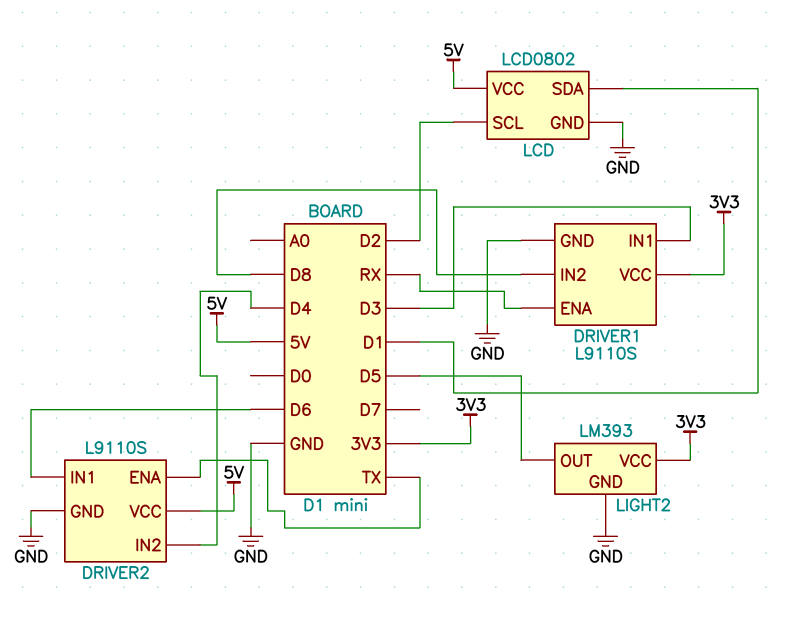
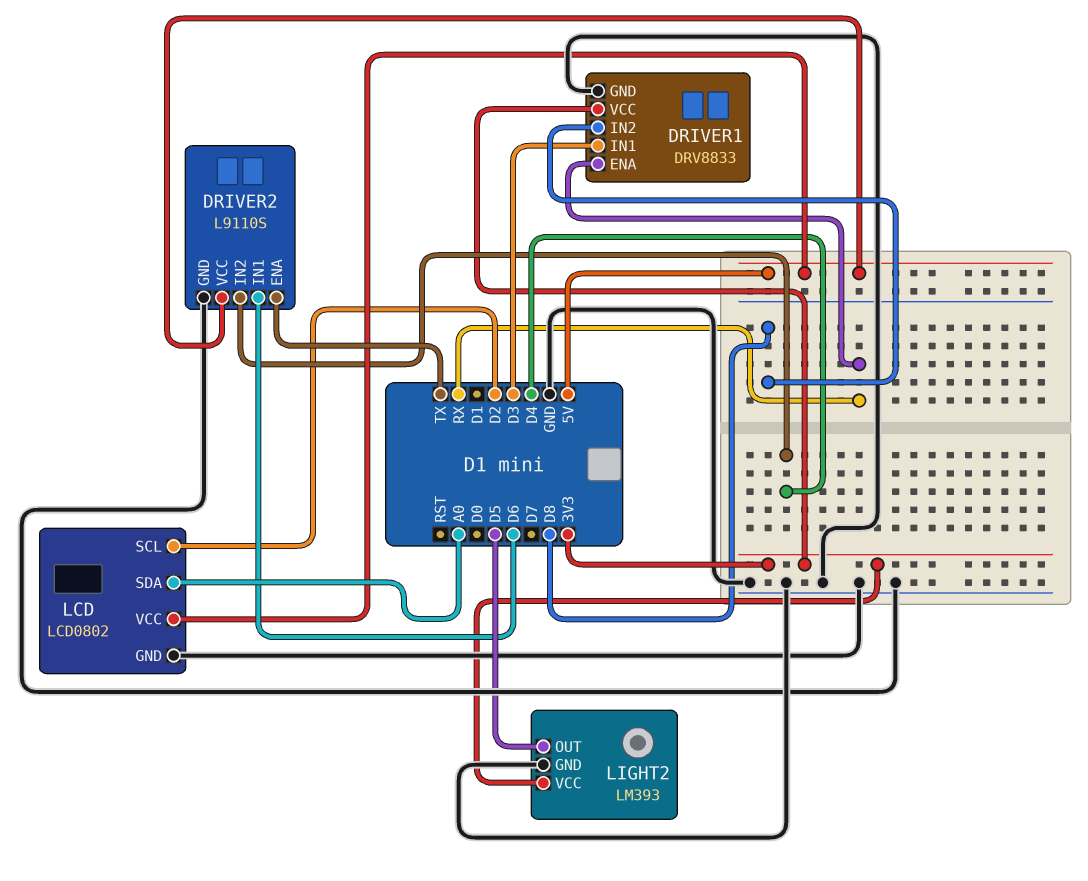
DRIVER1: L9110S -> DRV8833
LCD pin SDA: D1 -> A0

